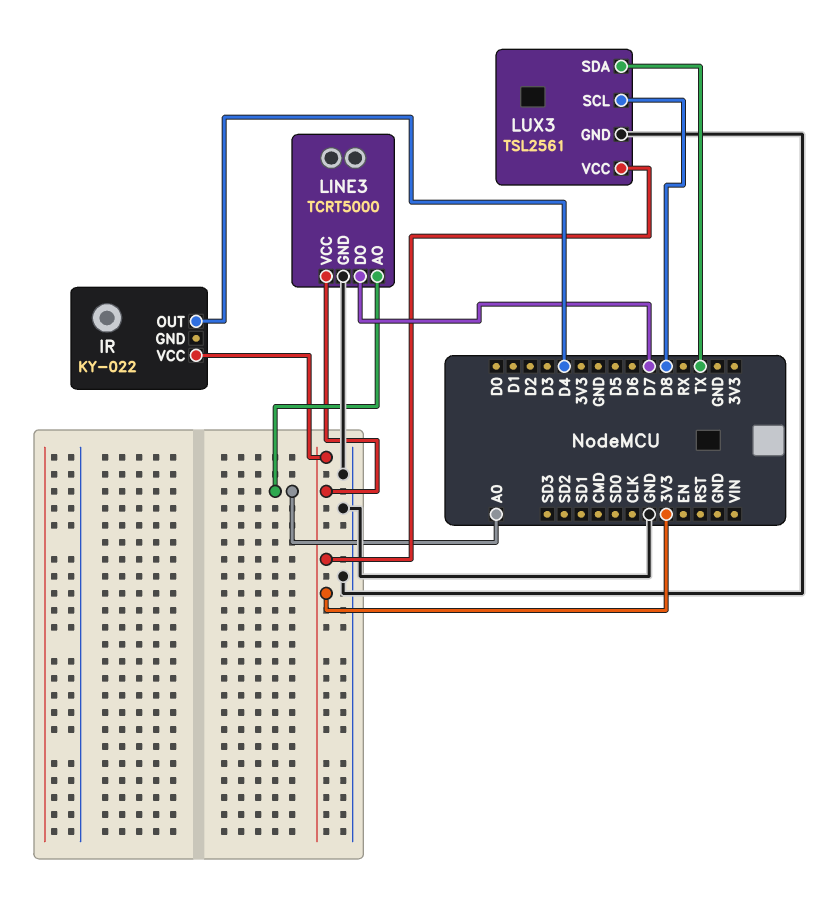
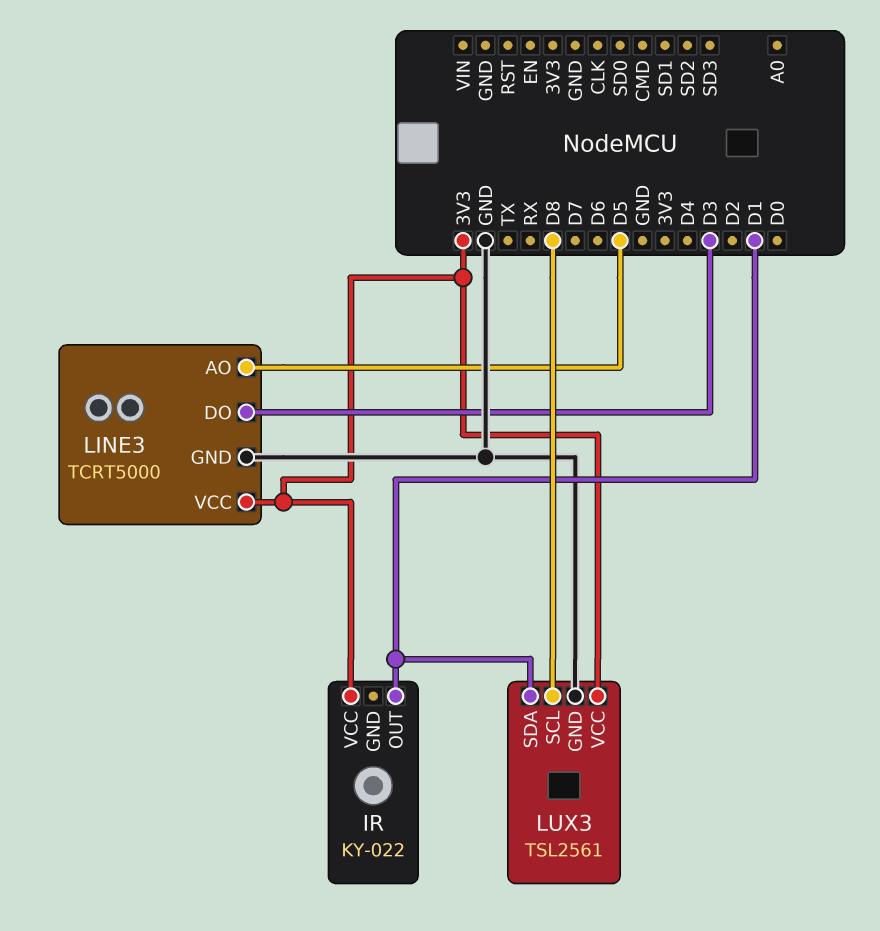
IR pin OUT: D4 -> D1
LINE3 pin AO: A0 -> D5
LINE3 pin DO: D7 -> D3
LUX3 pin SDA: TX -> D1

